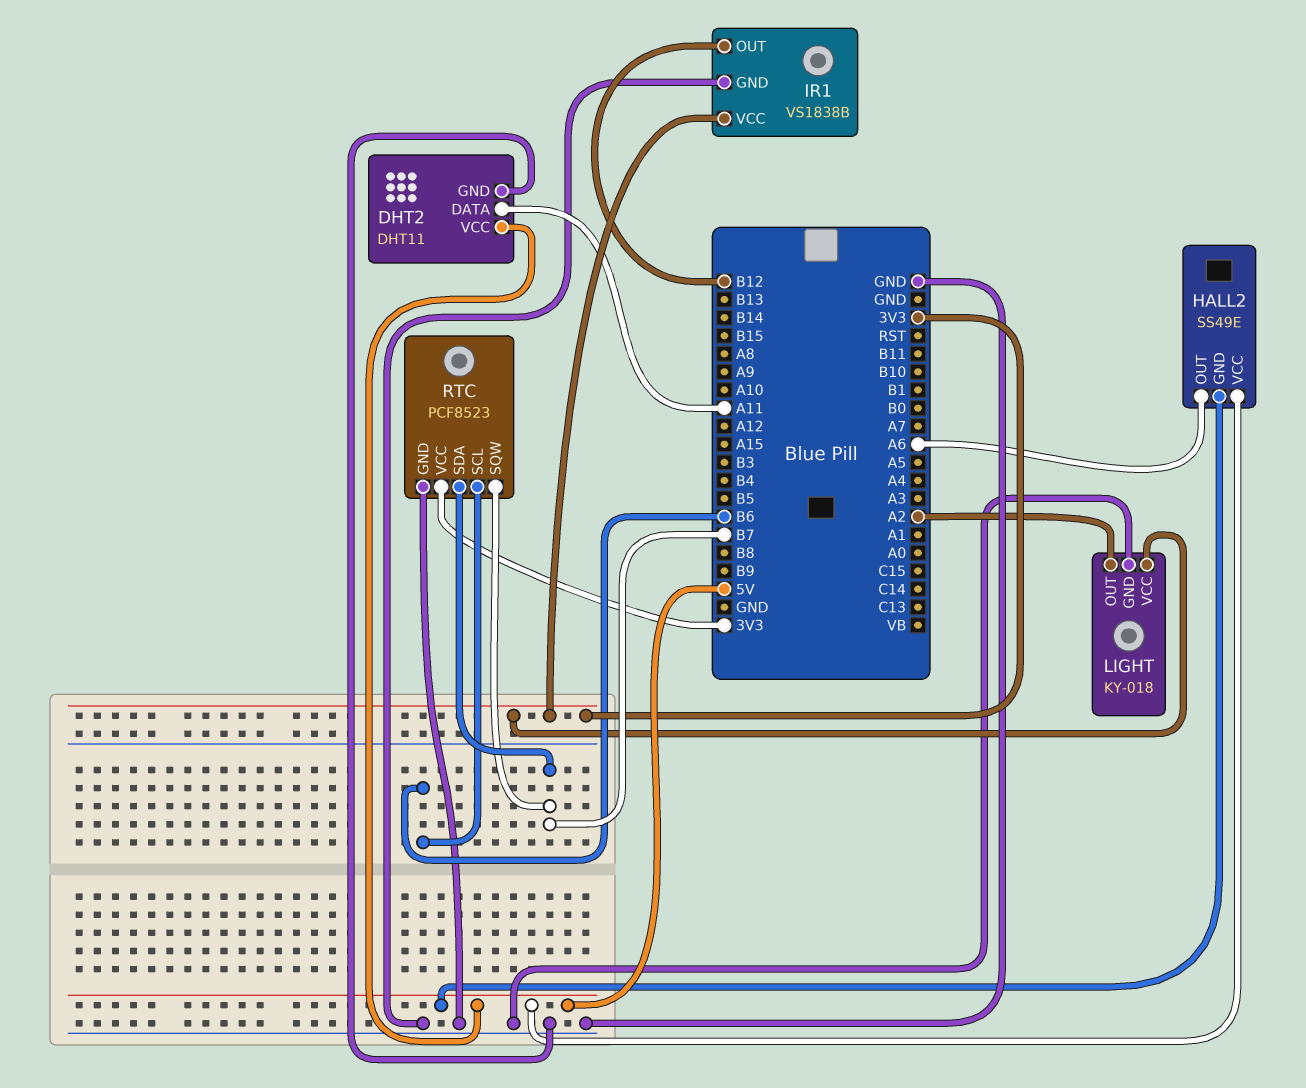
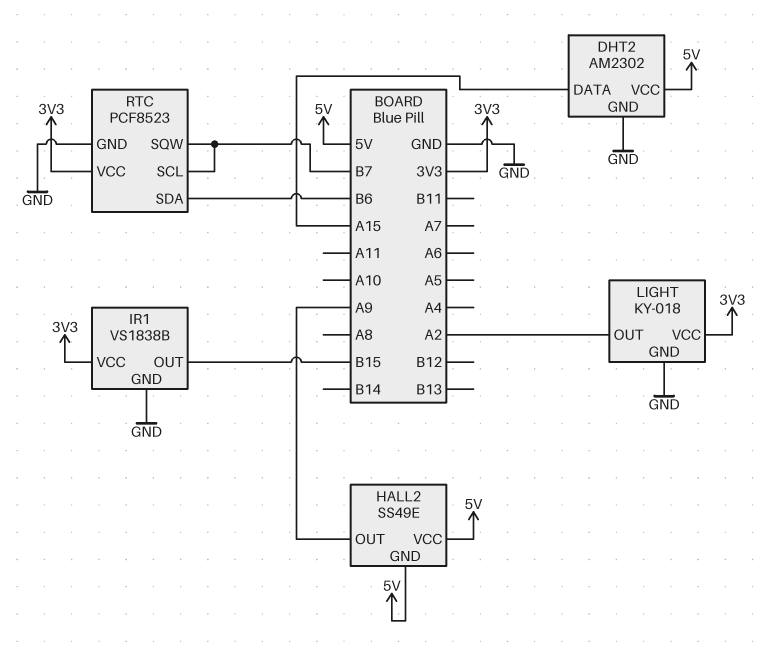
DHT2: DHT11 -> AM2302
DHT2 pin DATA: A11 -> A15
HALL2 pin OUT: A6 -> A9
IR1 pin OUT: B12 -> B15
RTC pin SCL: B6 -> B7
RTC pin SDA: B7 -> B6

